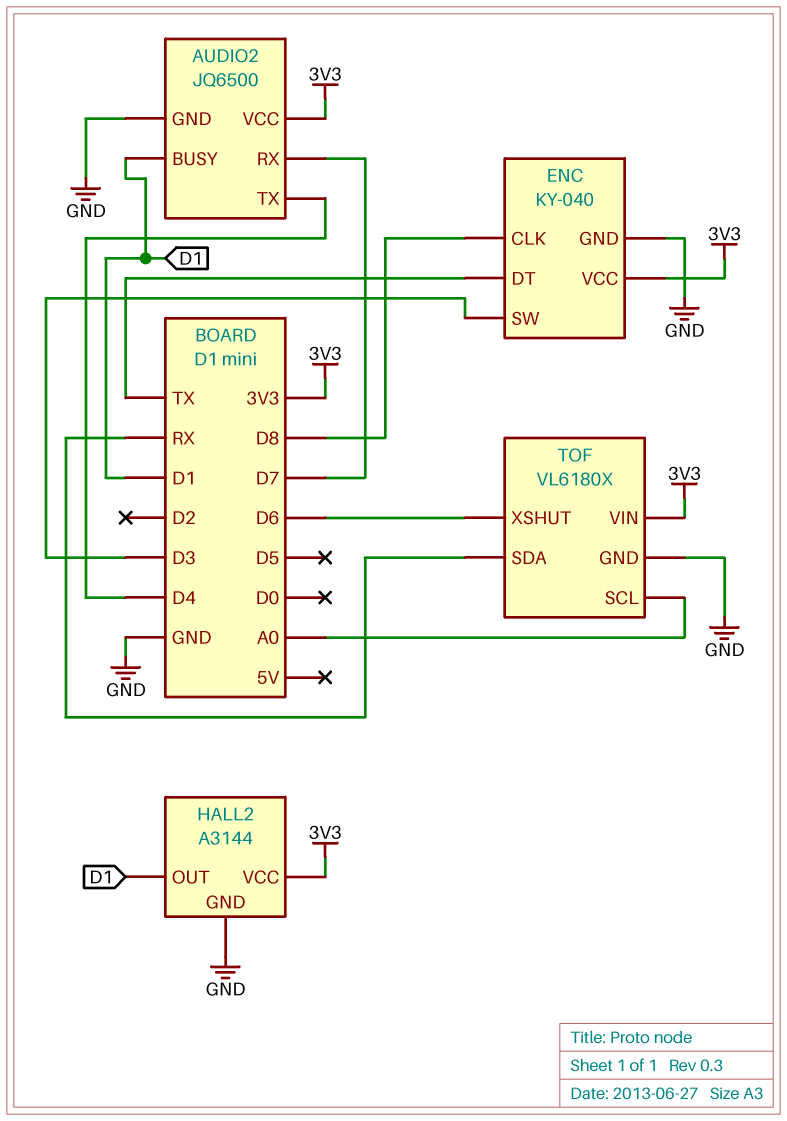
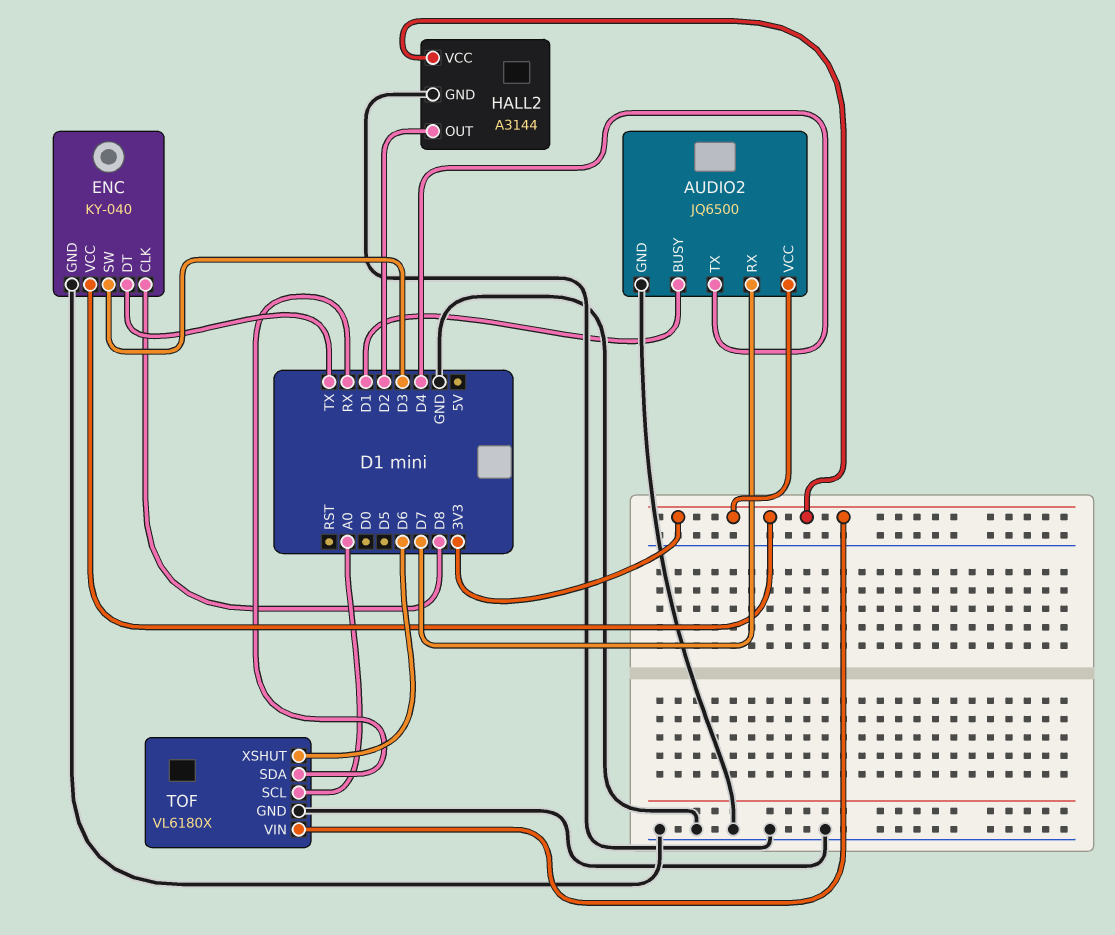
HALL2 pin OUT: D1 -> D2

